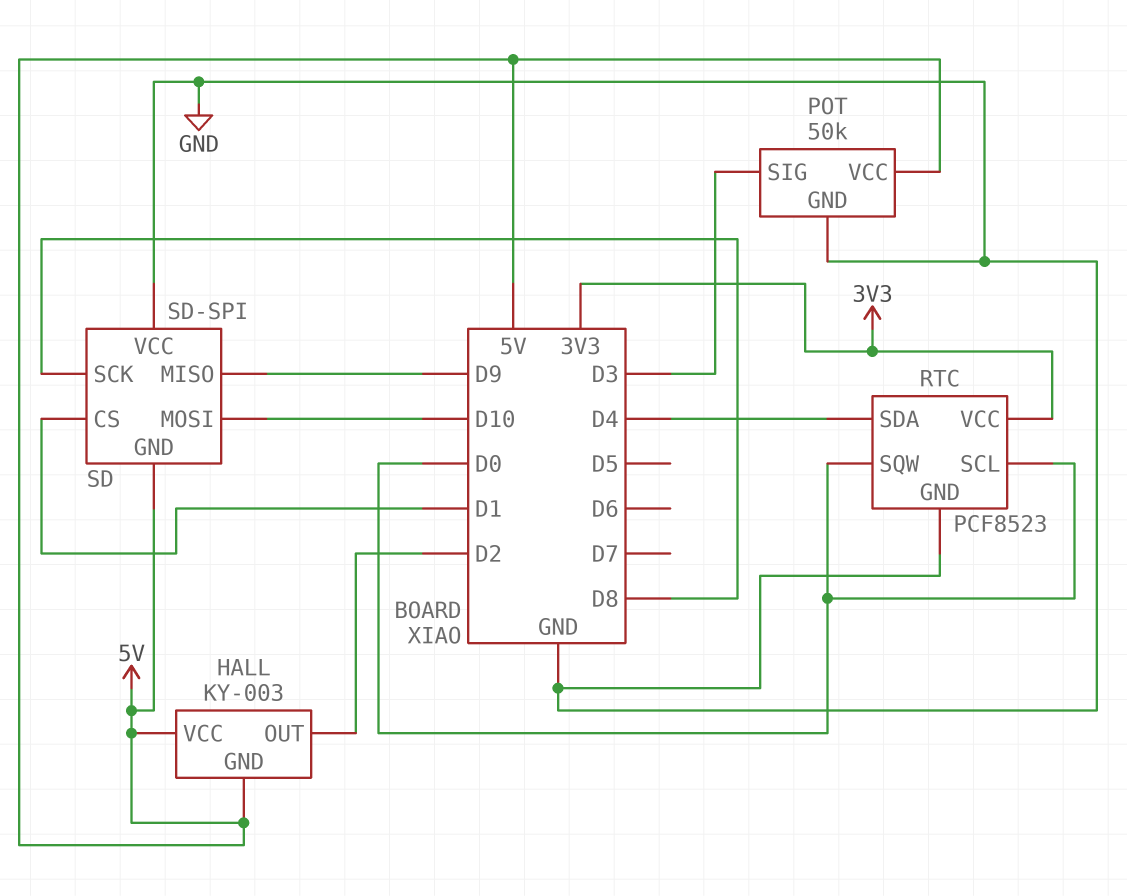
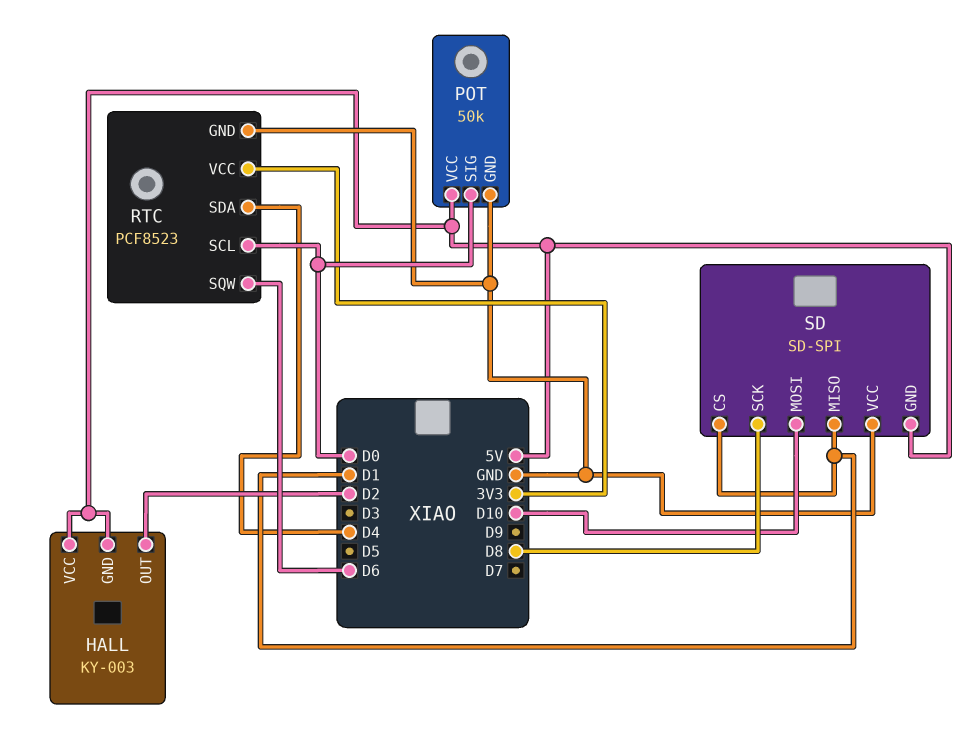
POT pin SIG: D3 -> D0
RTC pin SQW: D0 -> D6
SD pin MISO: D9 -> D1

